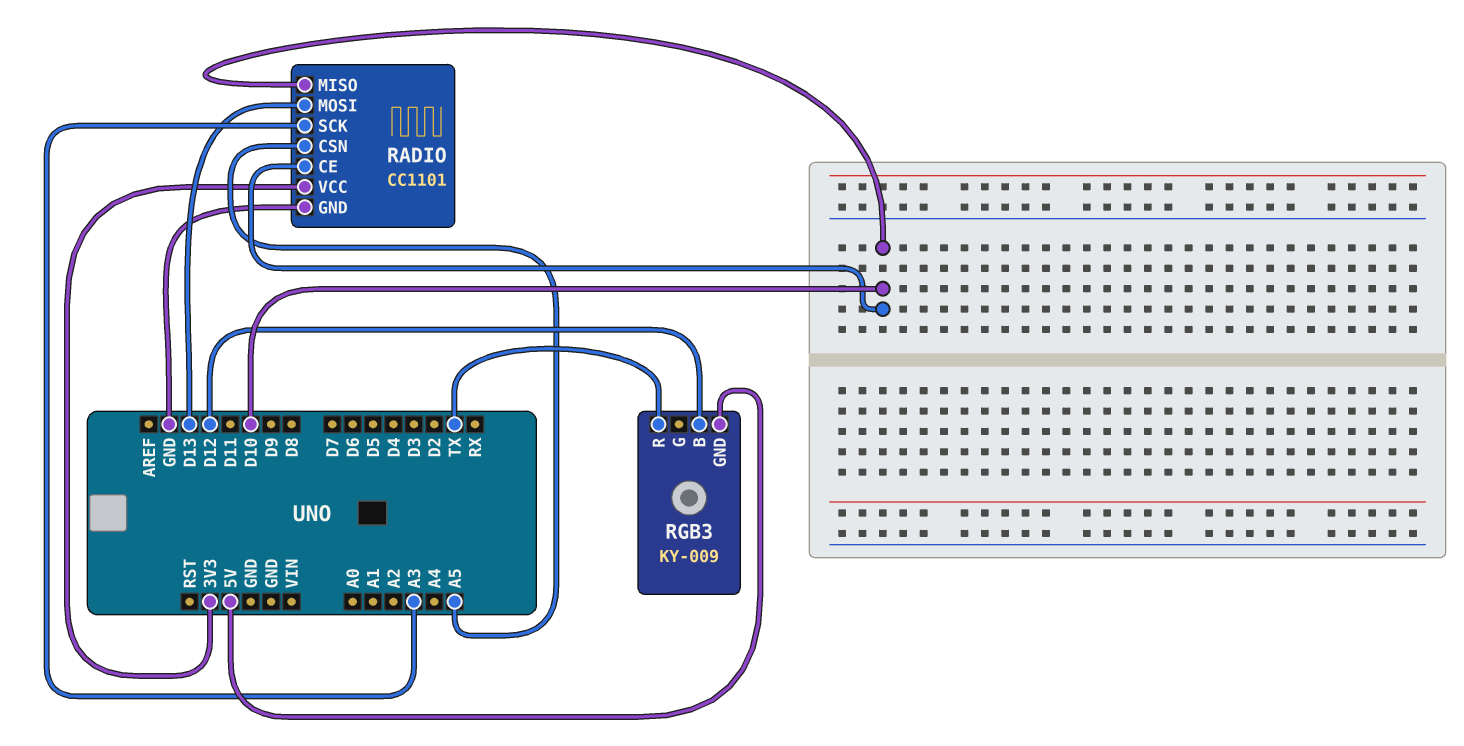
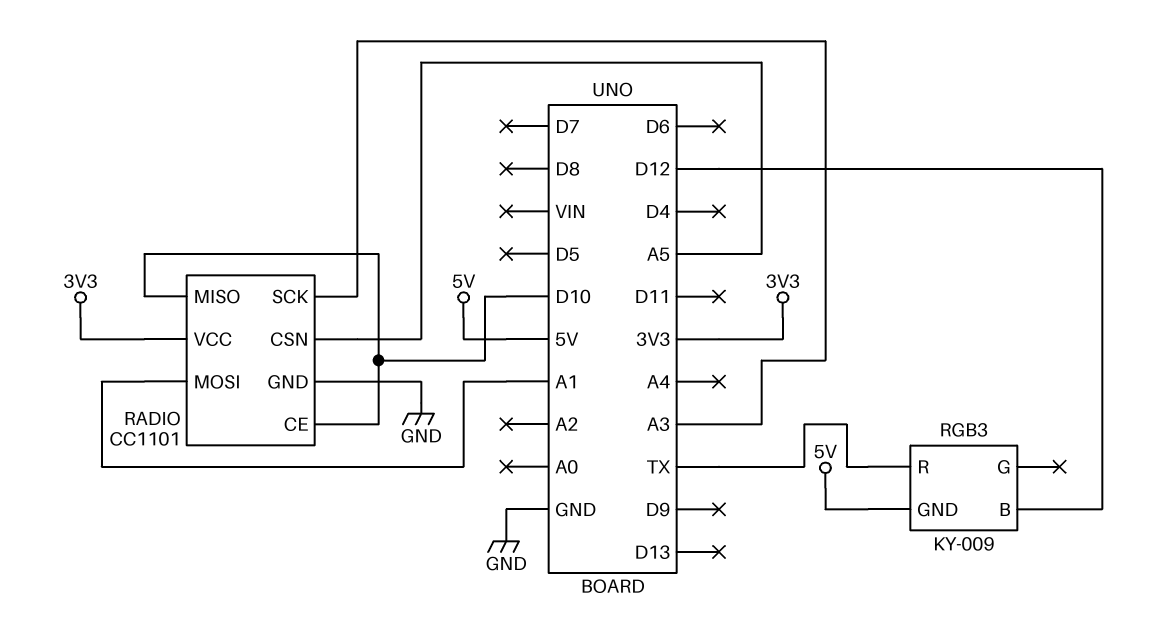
RADIO pin MOSI: D13 -> A1

